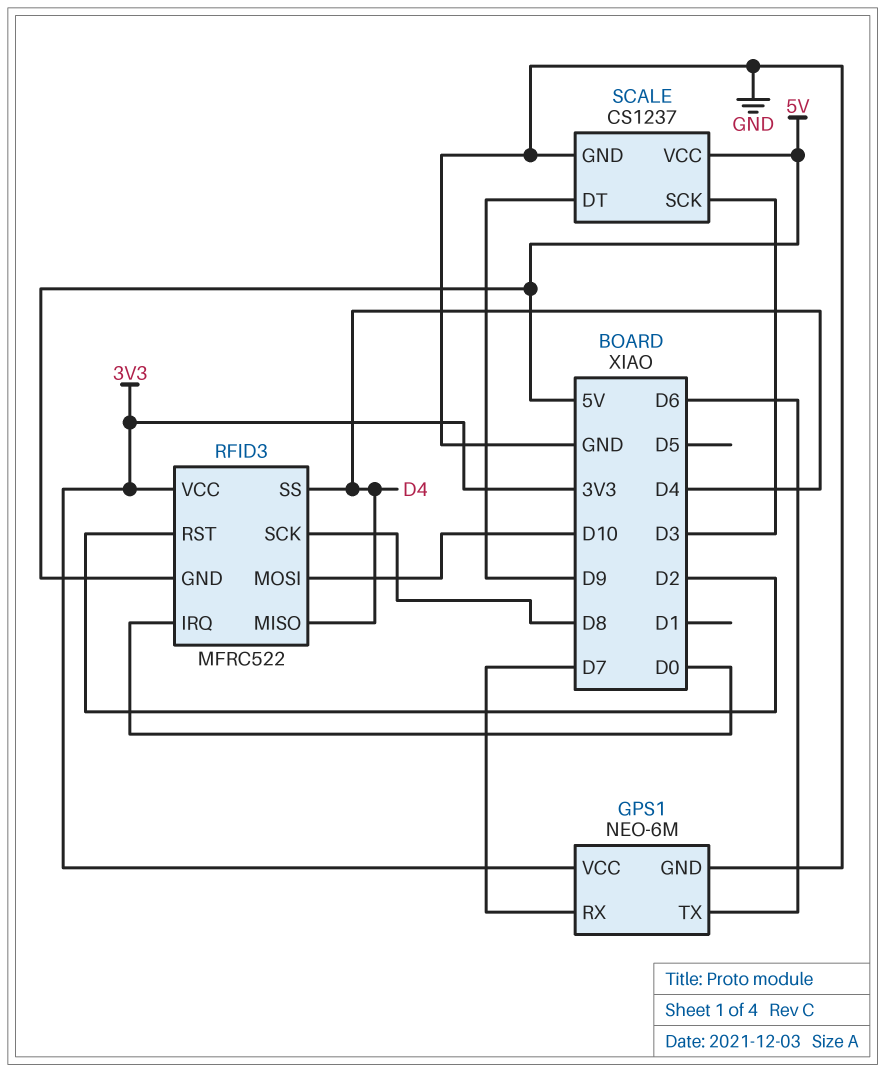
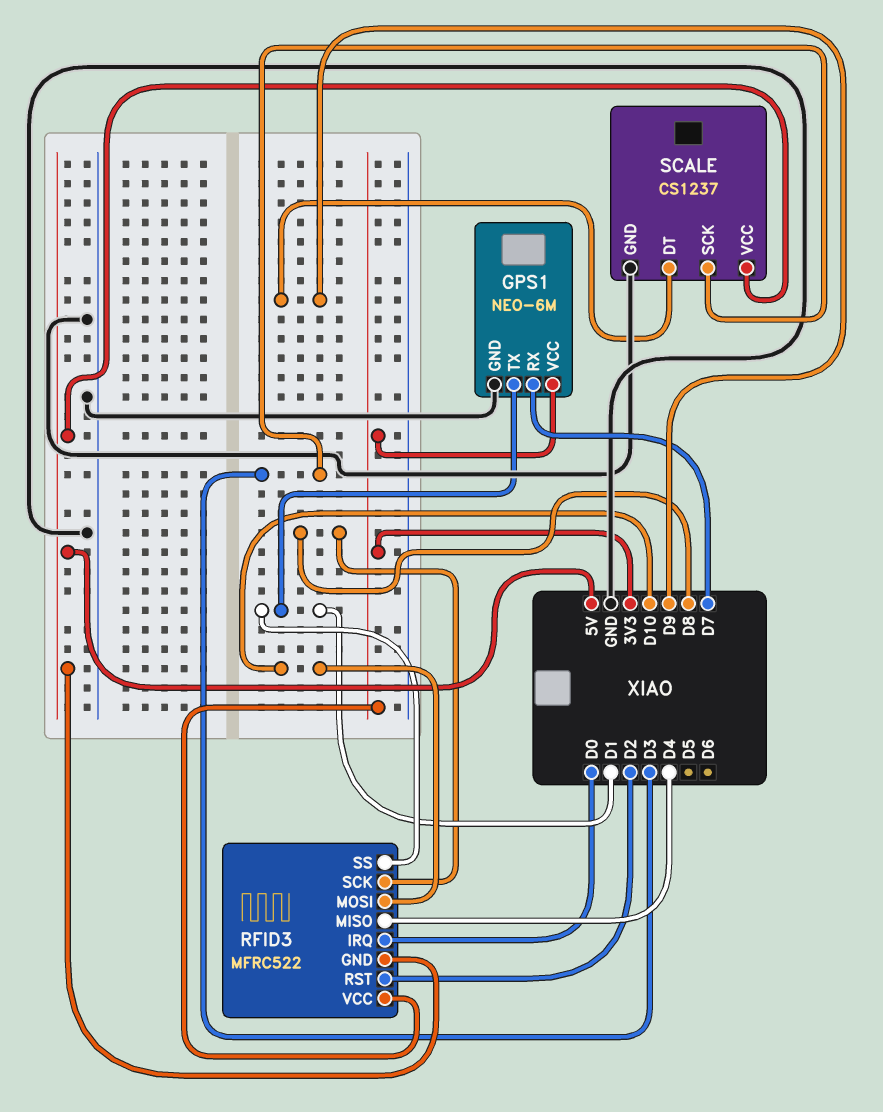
GPS1 pin TX: D6 -> D1
RFID3 pin SS: D4 -> D1

